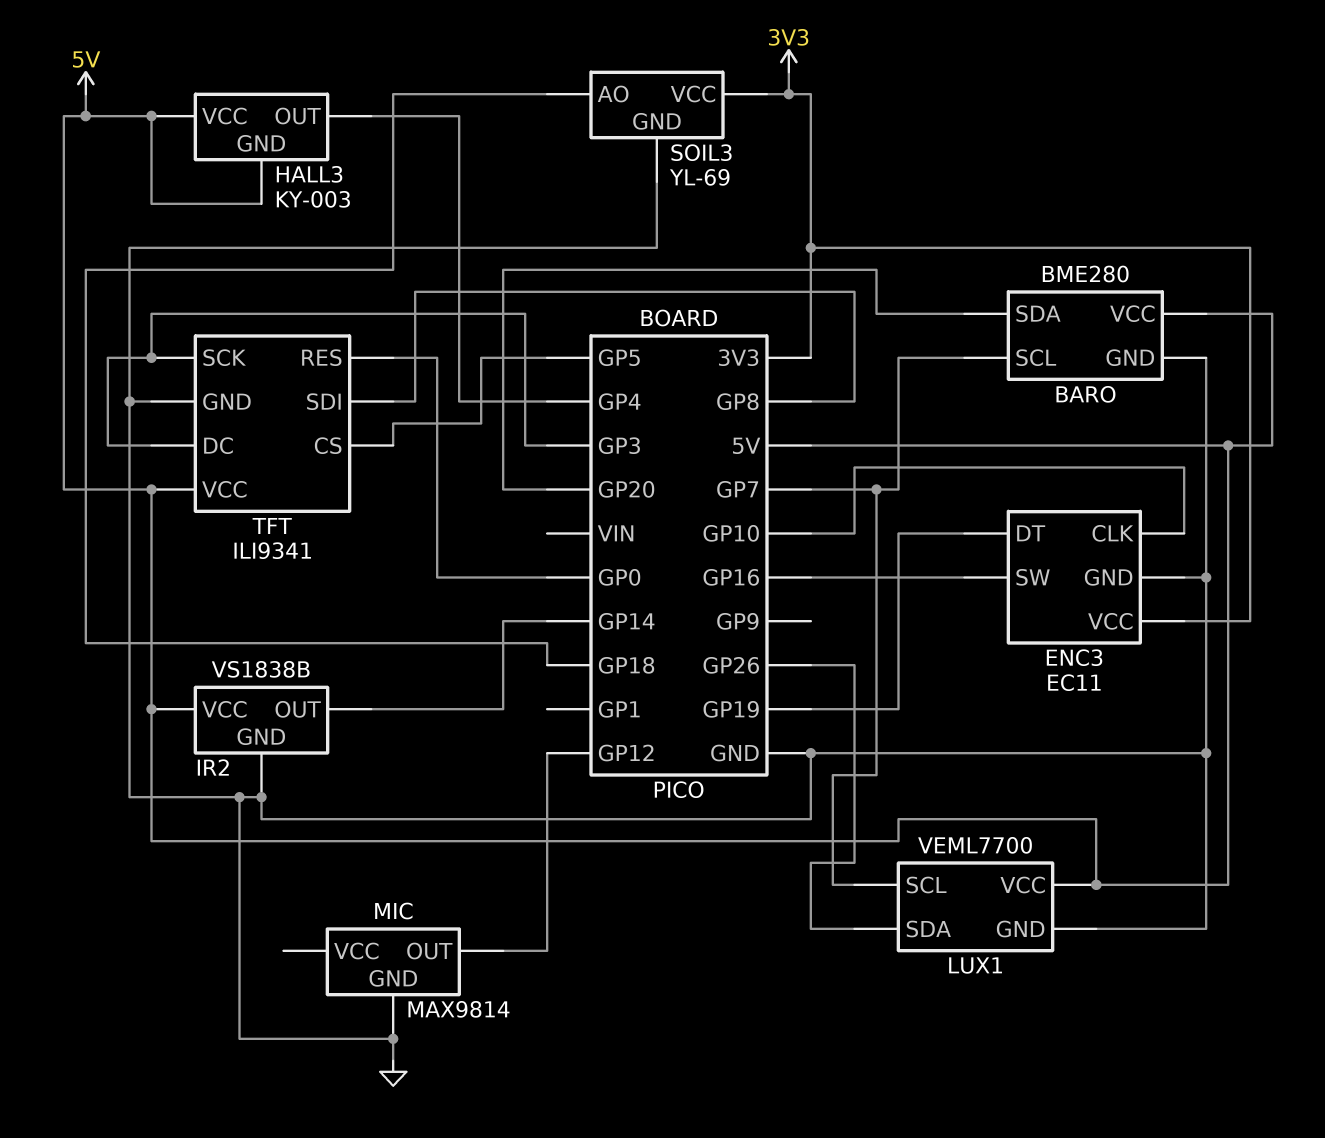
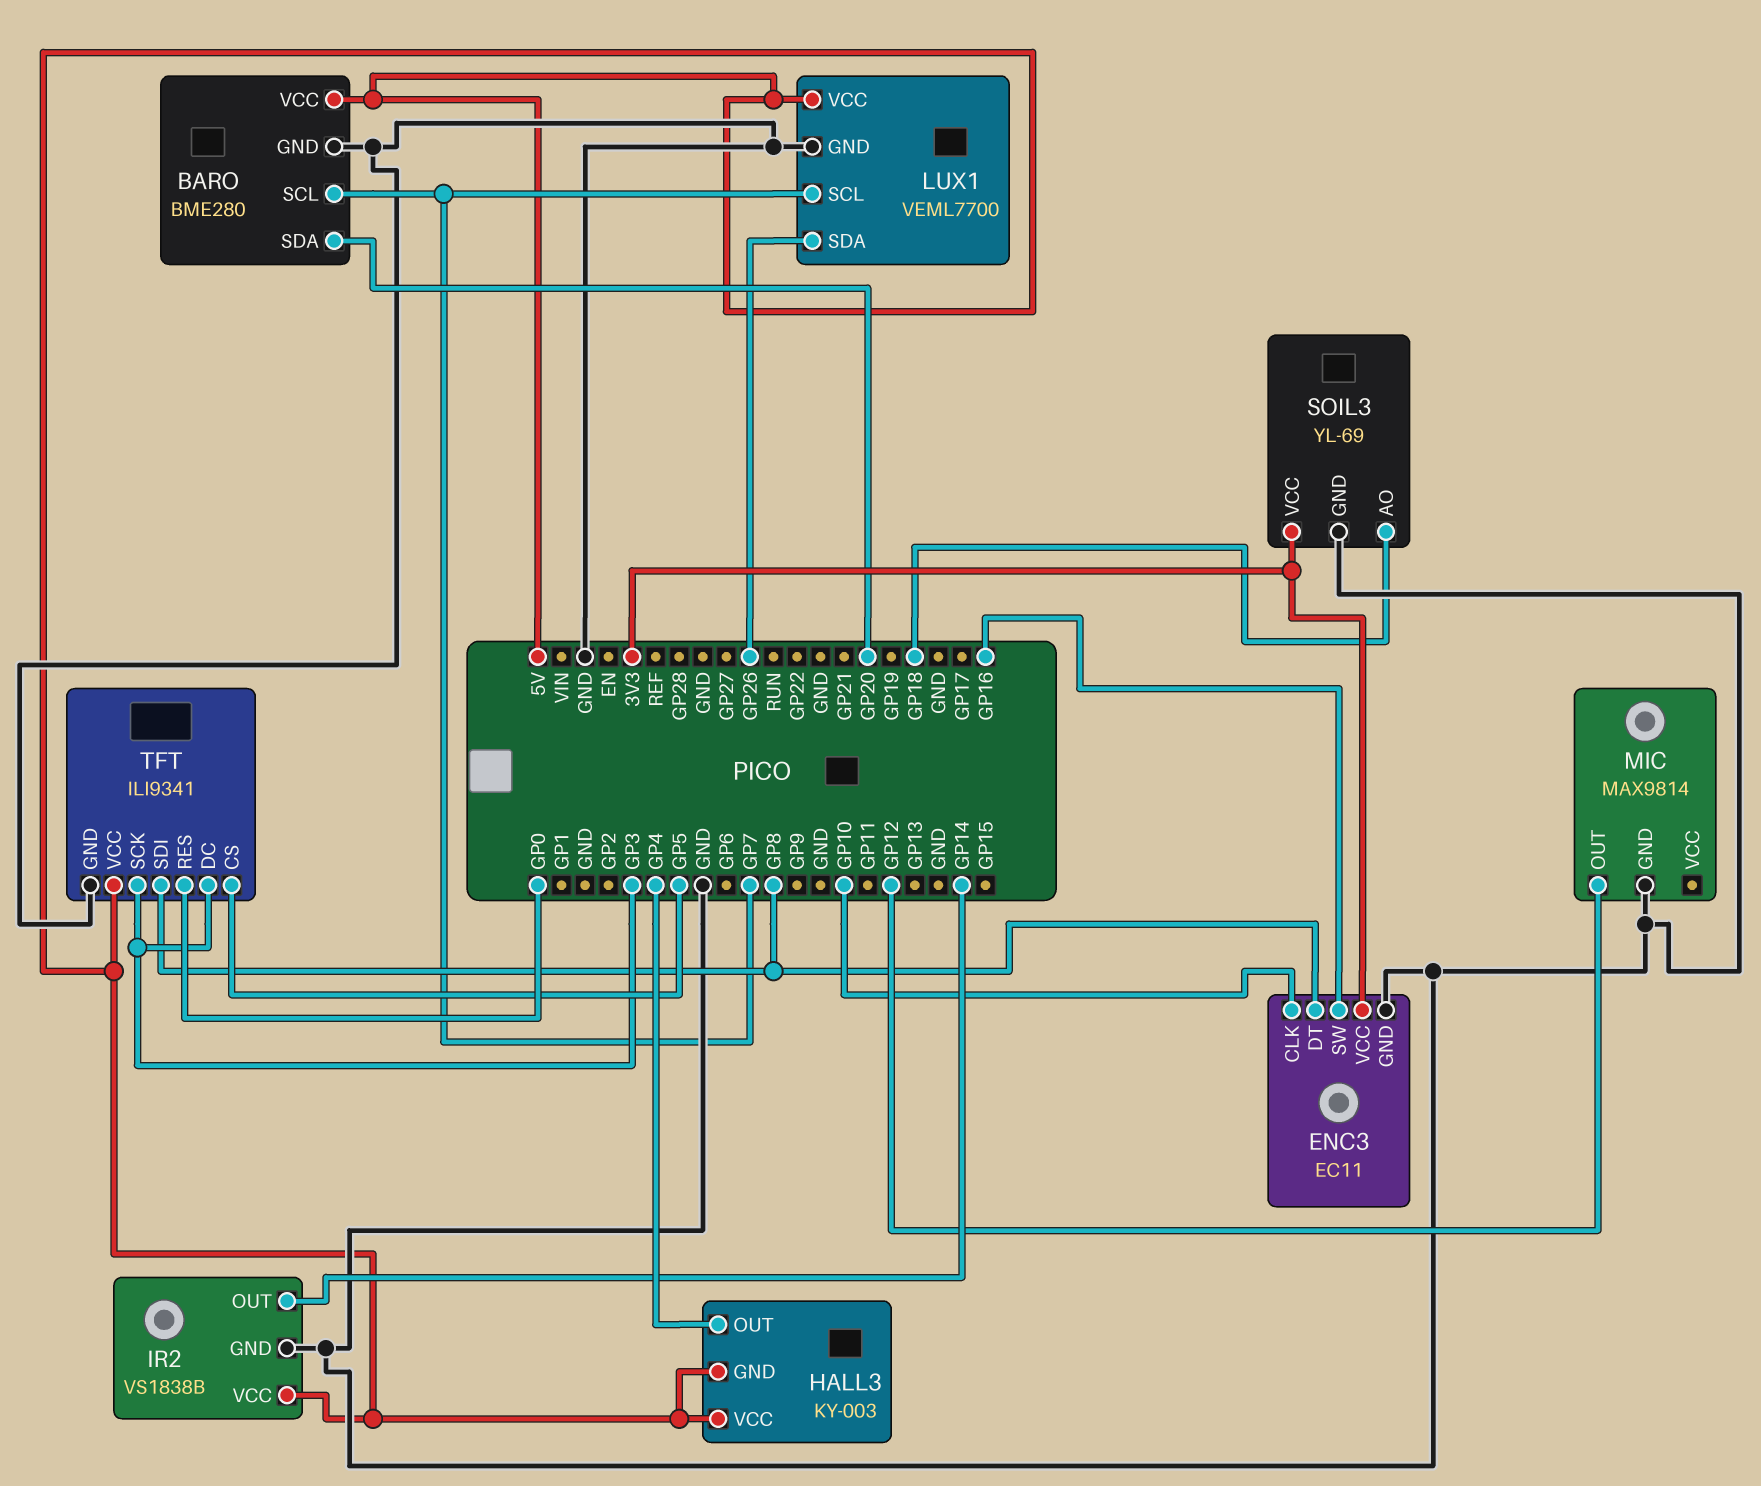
ENC3 pin DT: GP19 -> GP8

